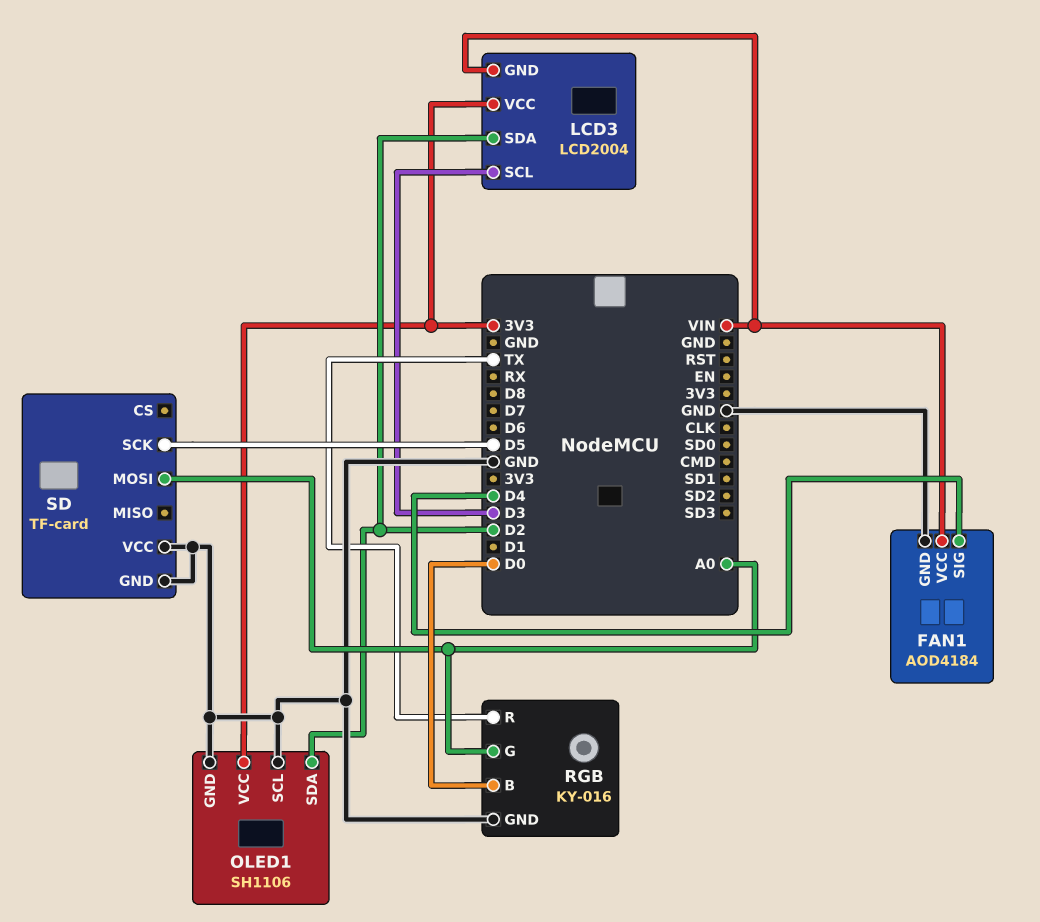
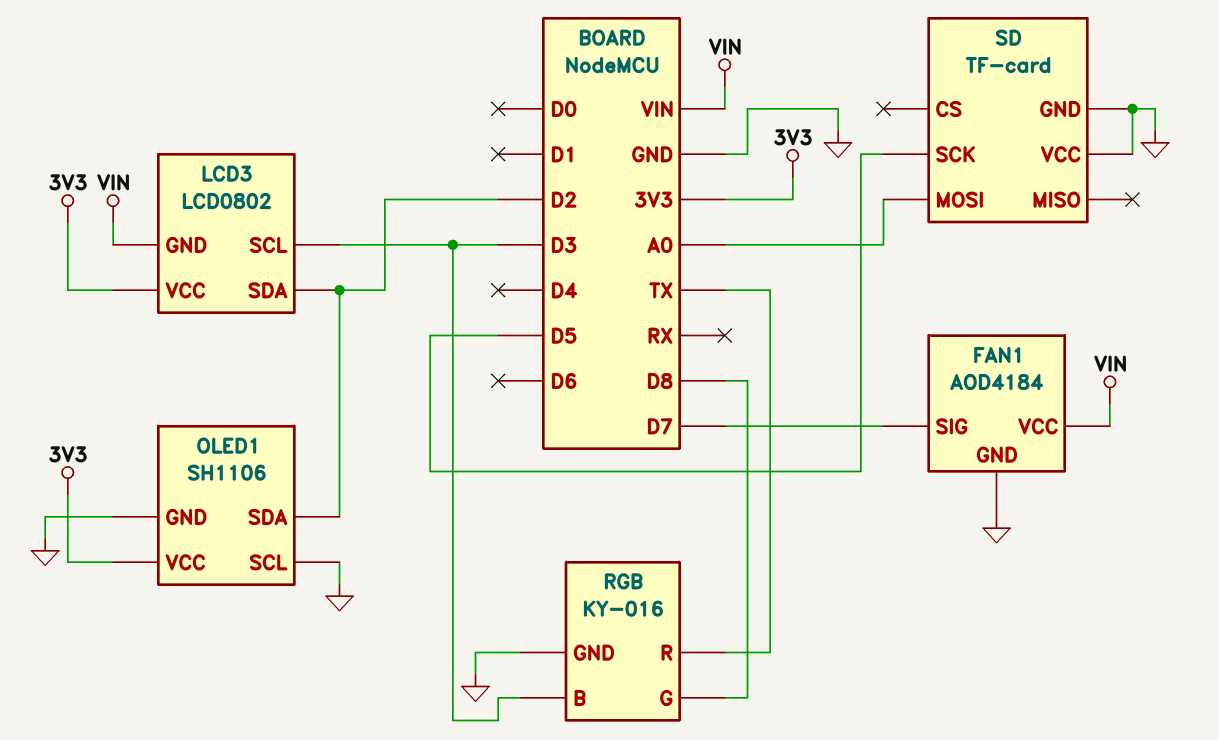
FAN1 pin SIG: D4 -> D7
LCD3: LCD2004 -> LCD0802
RGB pin B: D0 -> D3
RGB pin G: A0 -> D8

